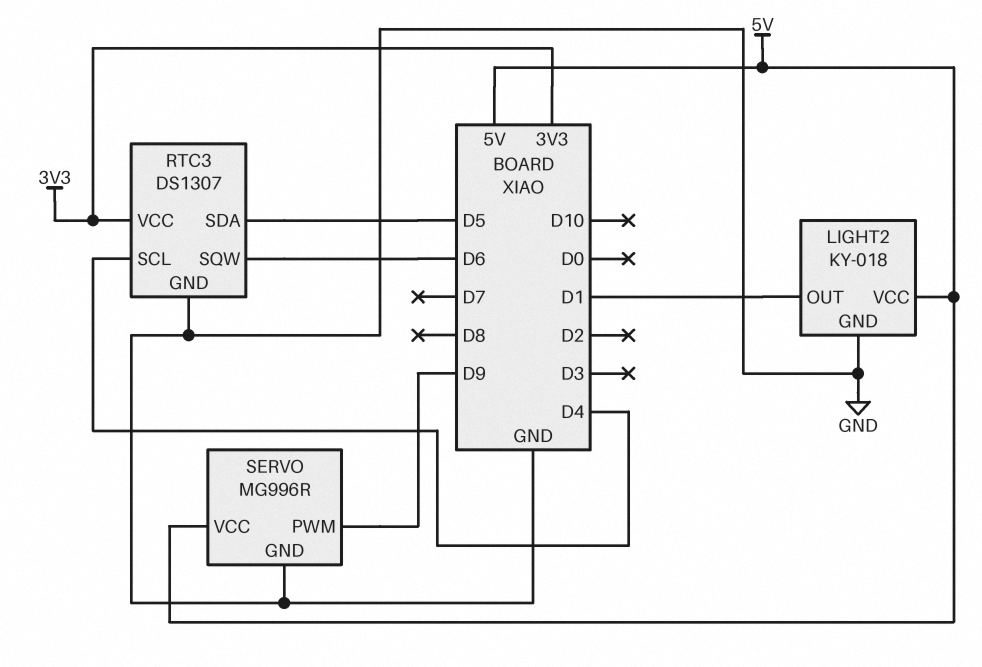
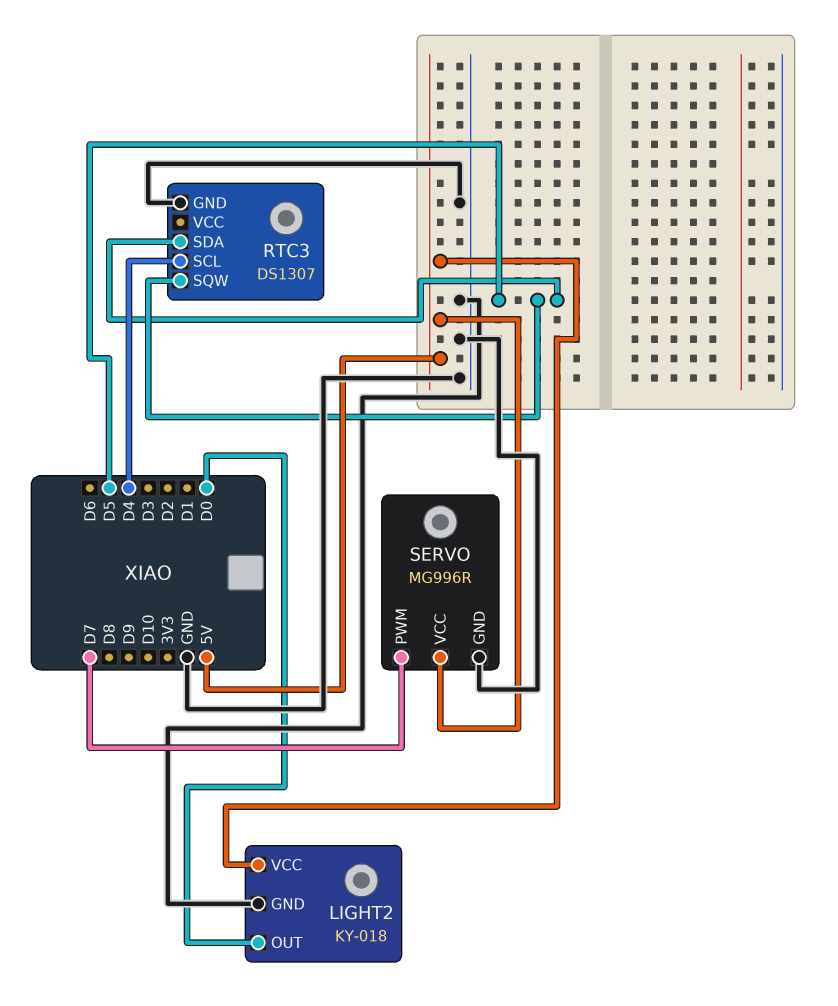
LIGHT2 pin OUT: D1 -> D0
RTC3 pin SQW: D6 -> D5
RTC3 pin VCC: 3V3 -> none
SERVO pin PWM: D9 -> D7

